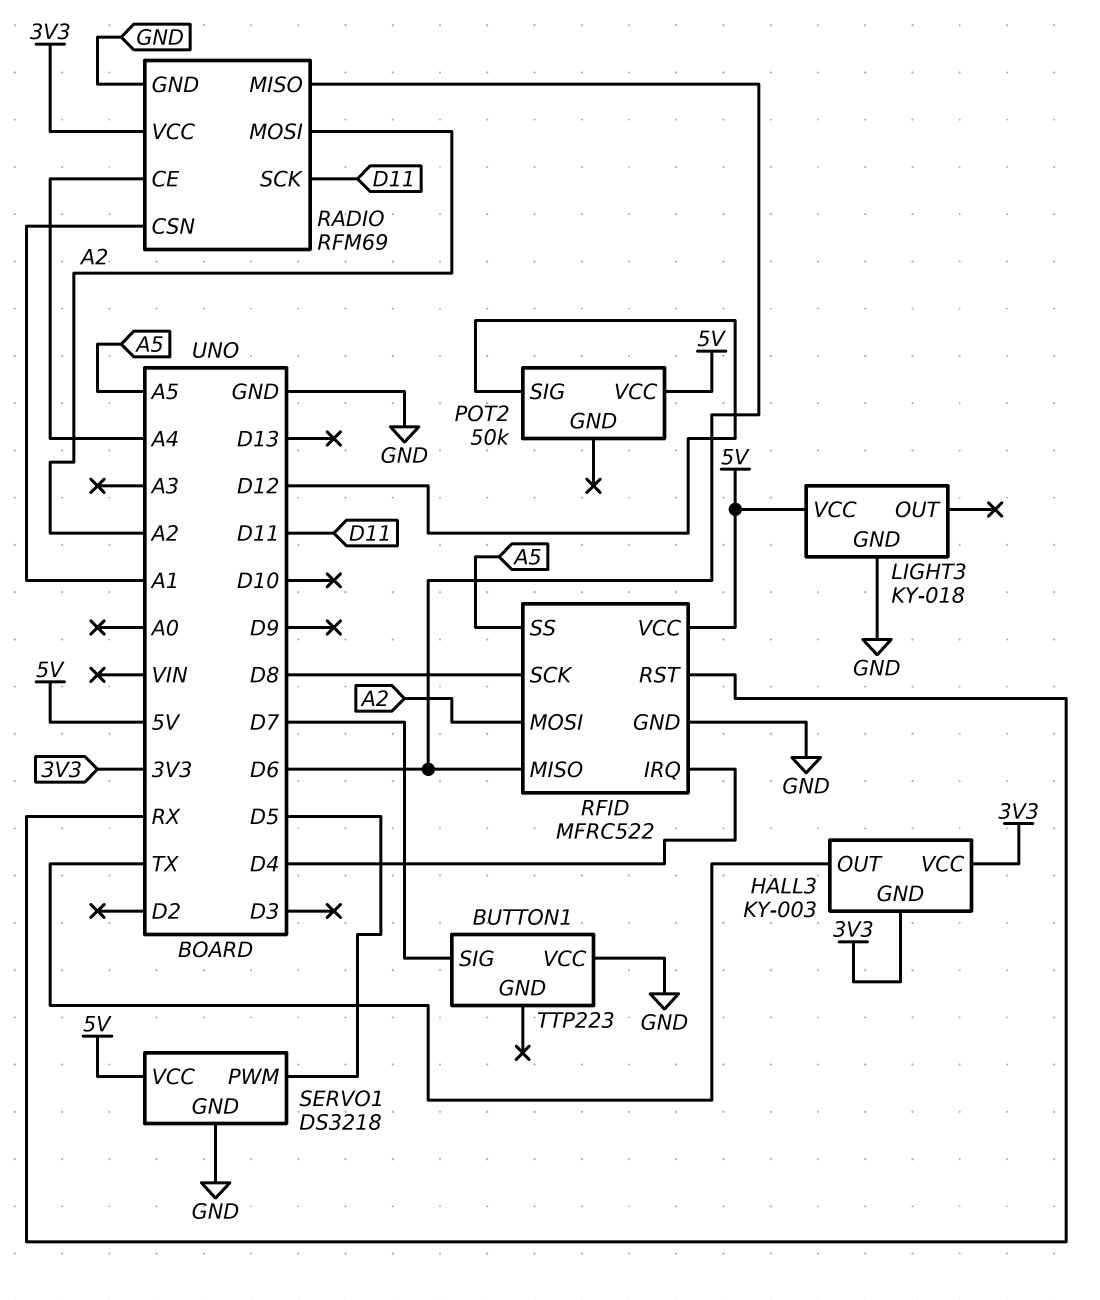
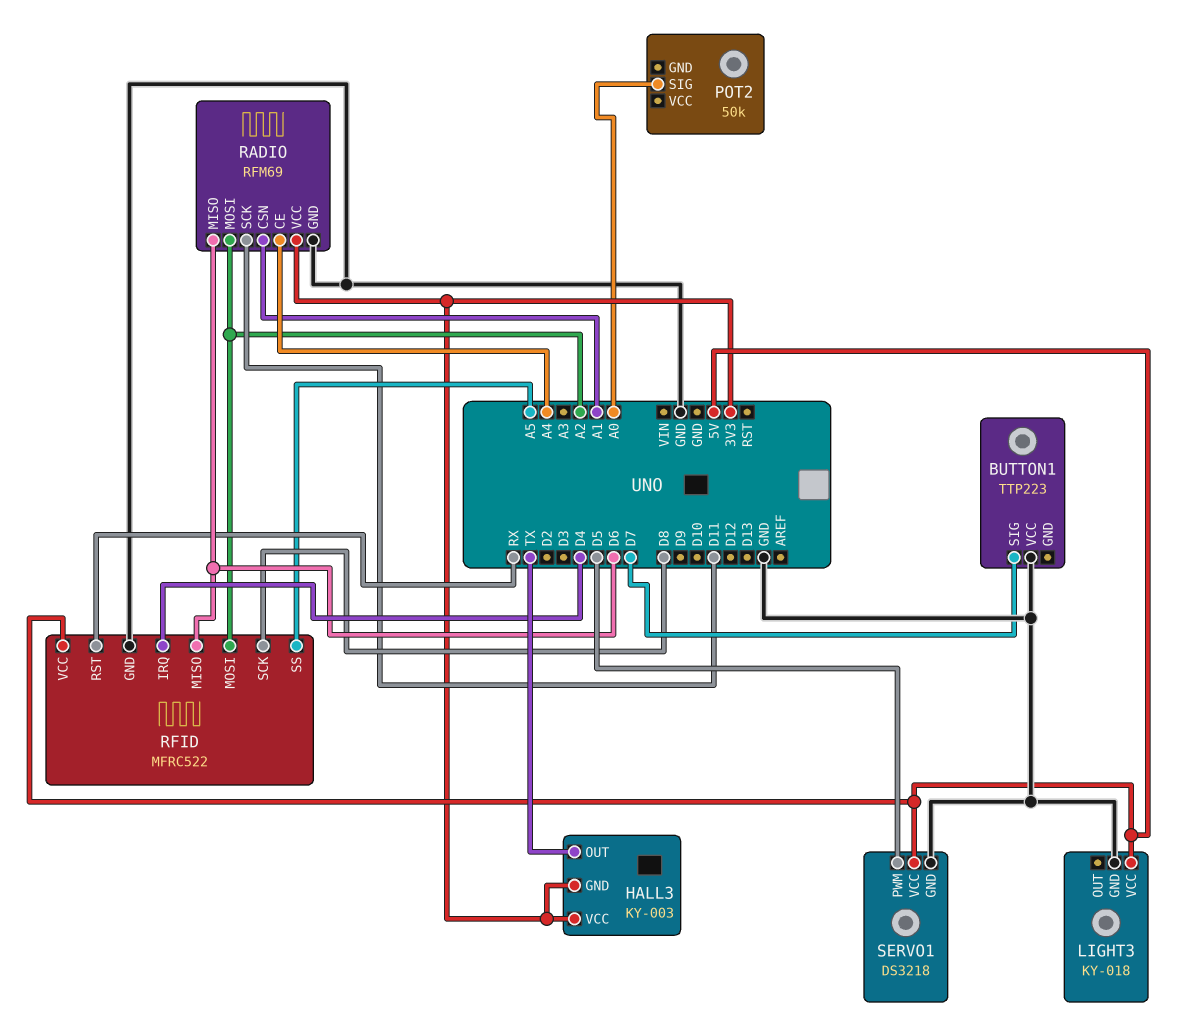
POT2 pin SIG: D12 -> A0
POT2 pin VCC: 5V -> none

